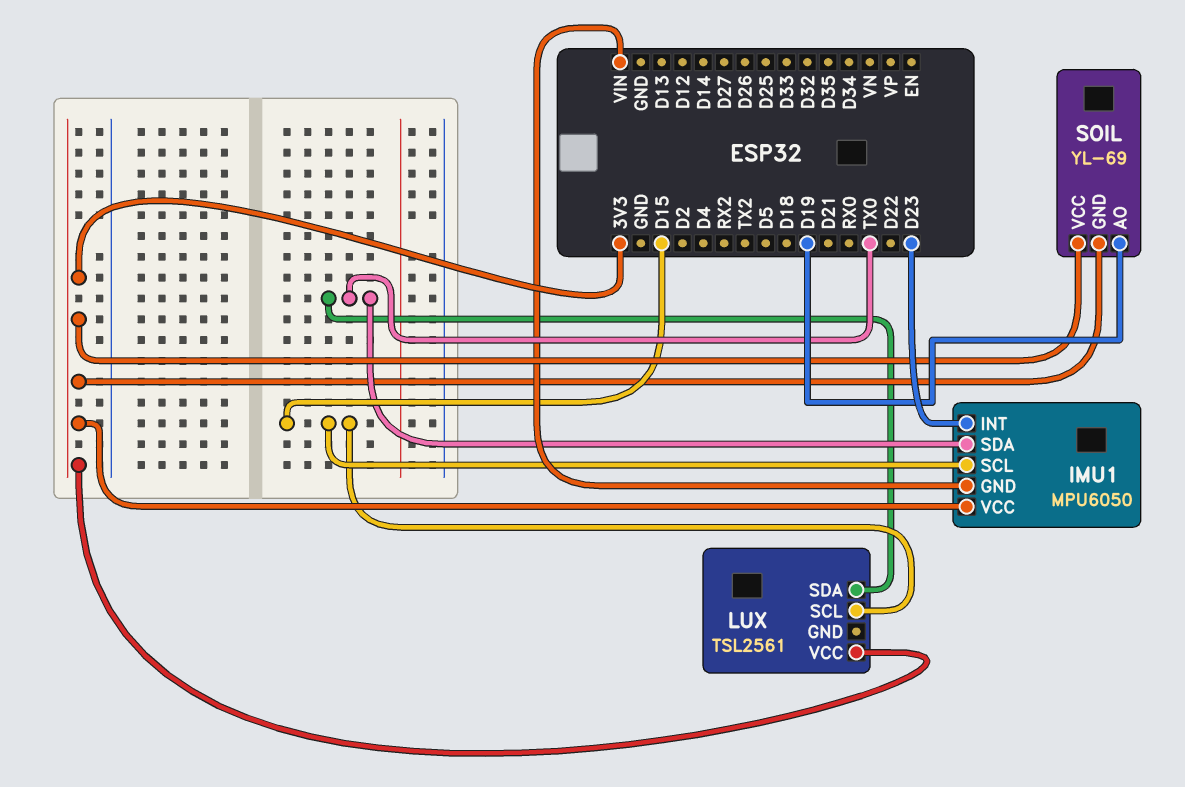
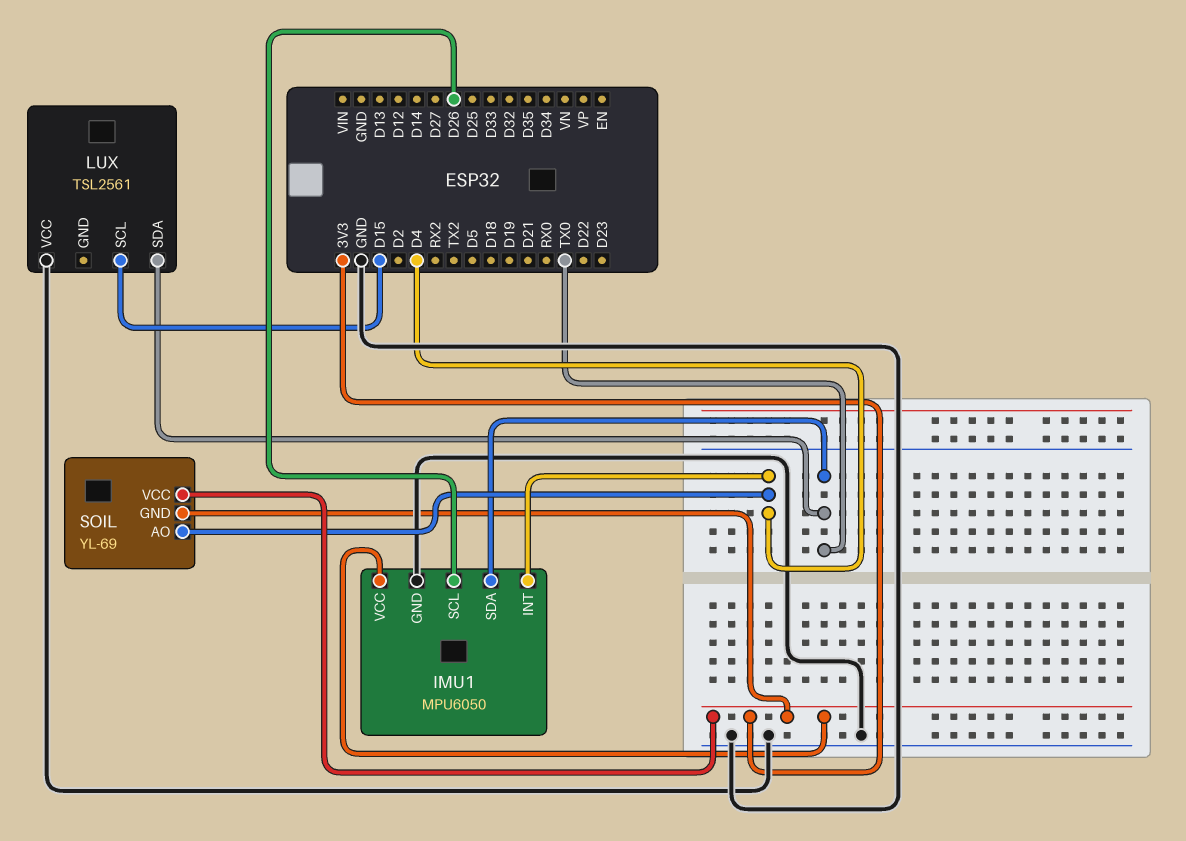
IMU1 pin GND: VIN -> GND
IMU1 pin INT: D23 -> D4
IMU1 pin SCL: D15 -> D26
LUX pin VCC: 3V3 -> GND
SOIL pin AO: D19 -> D4

